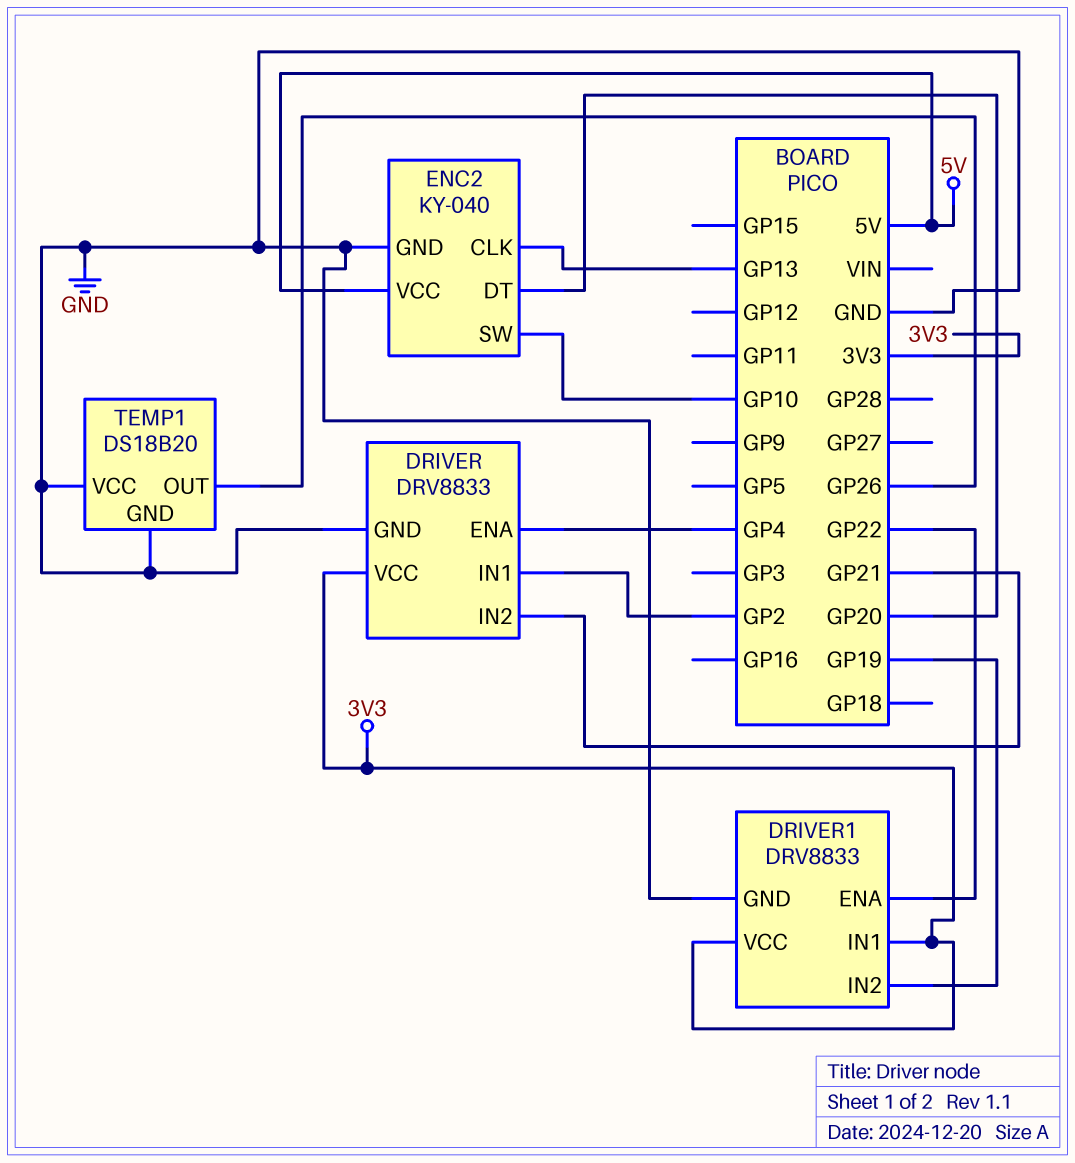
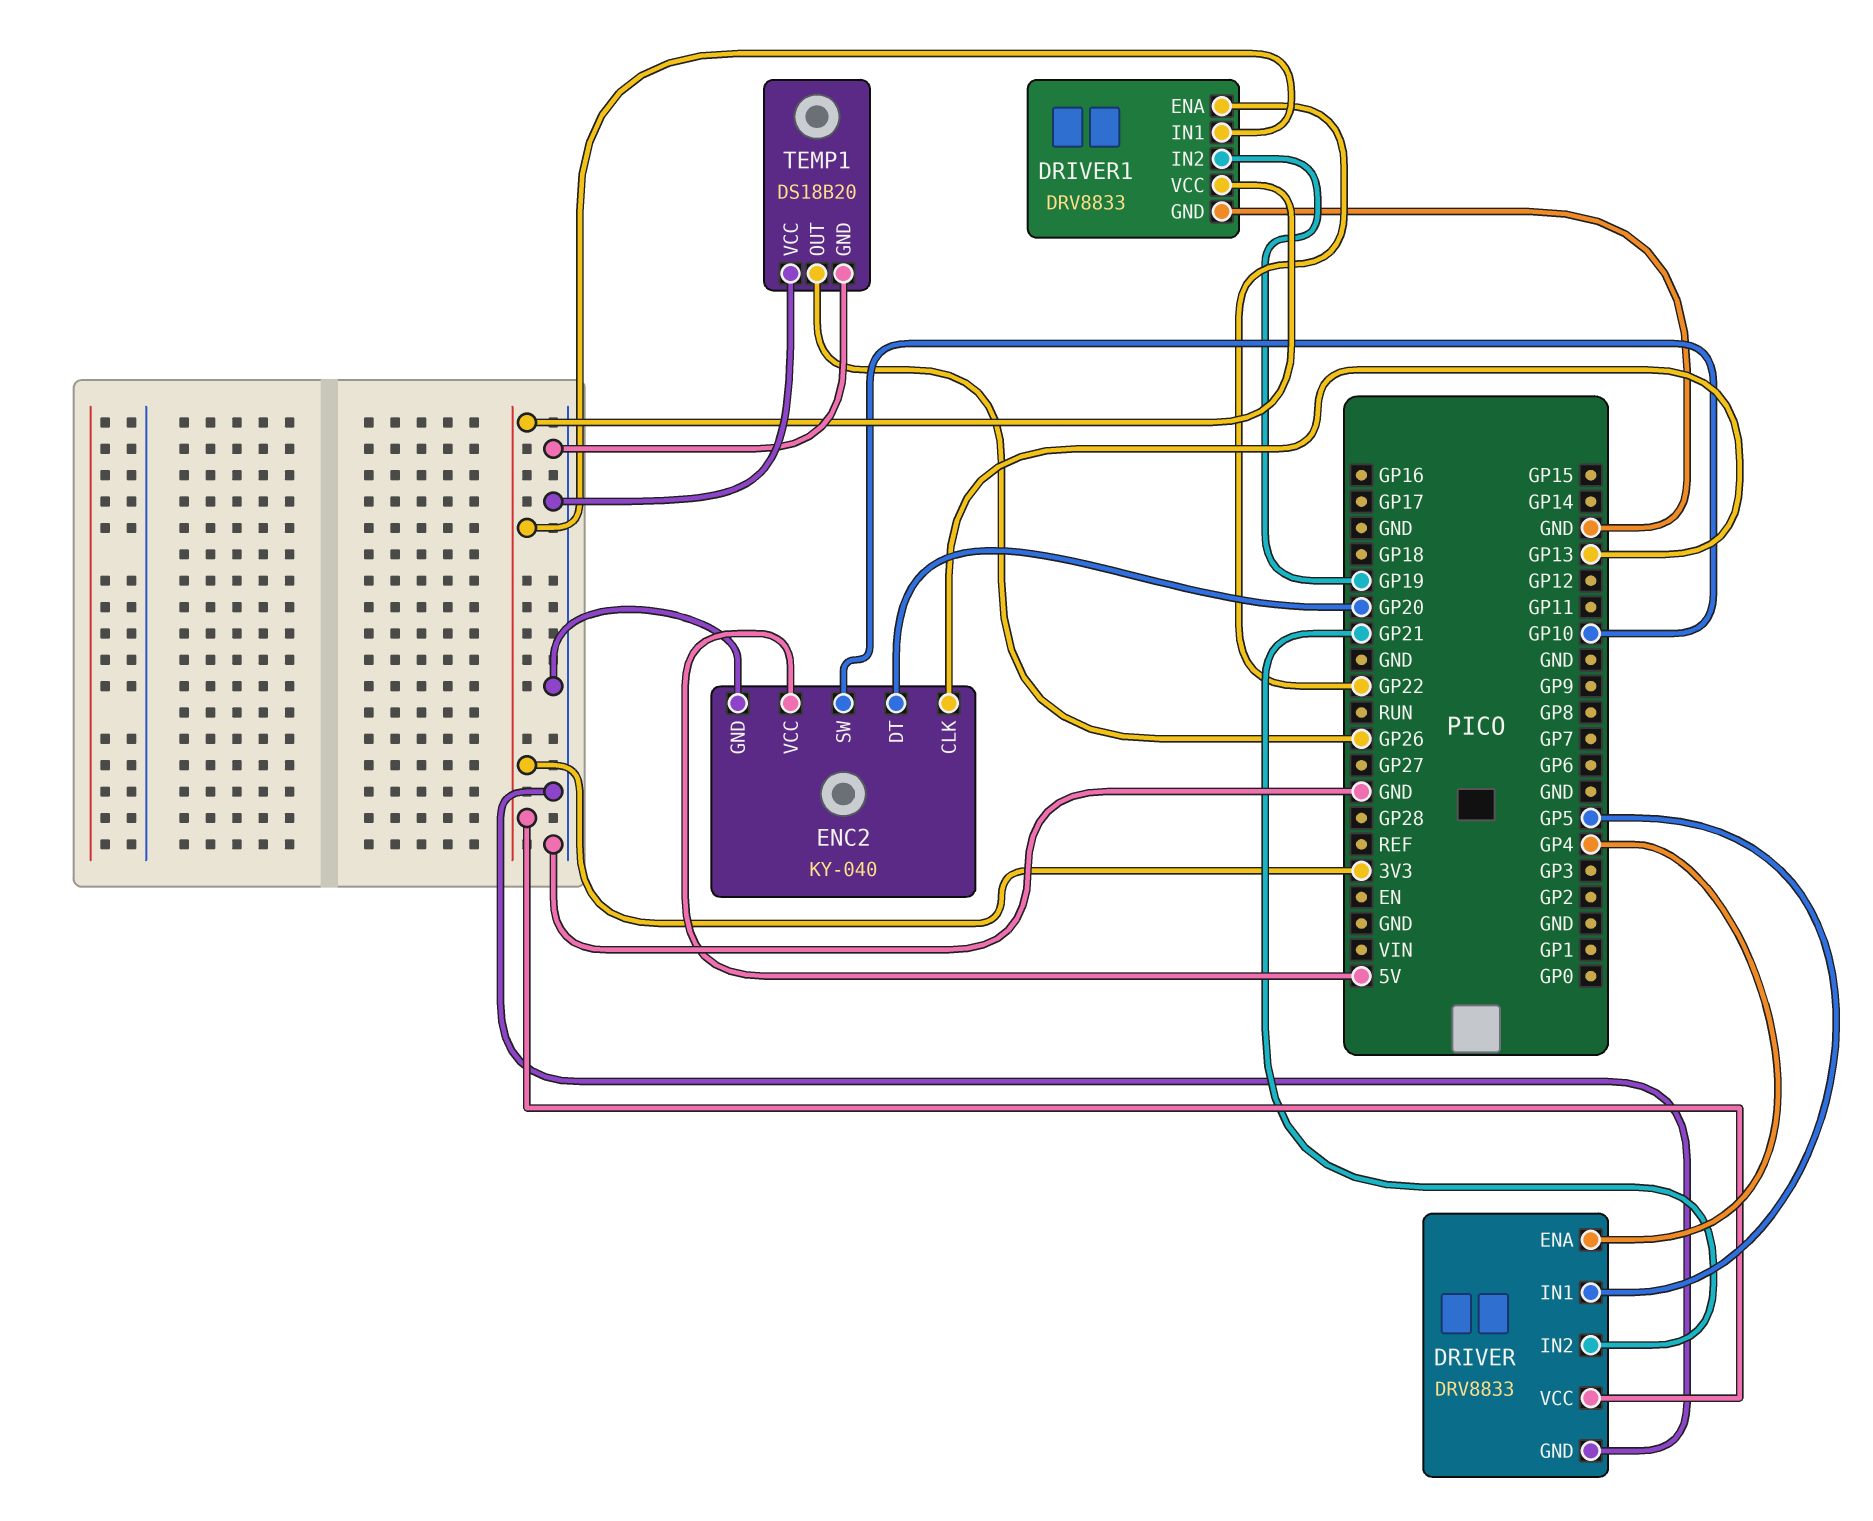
DRIVER pin IN1: GP2 -> GP5

